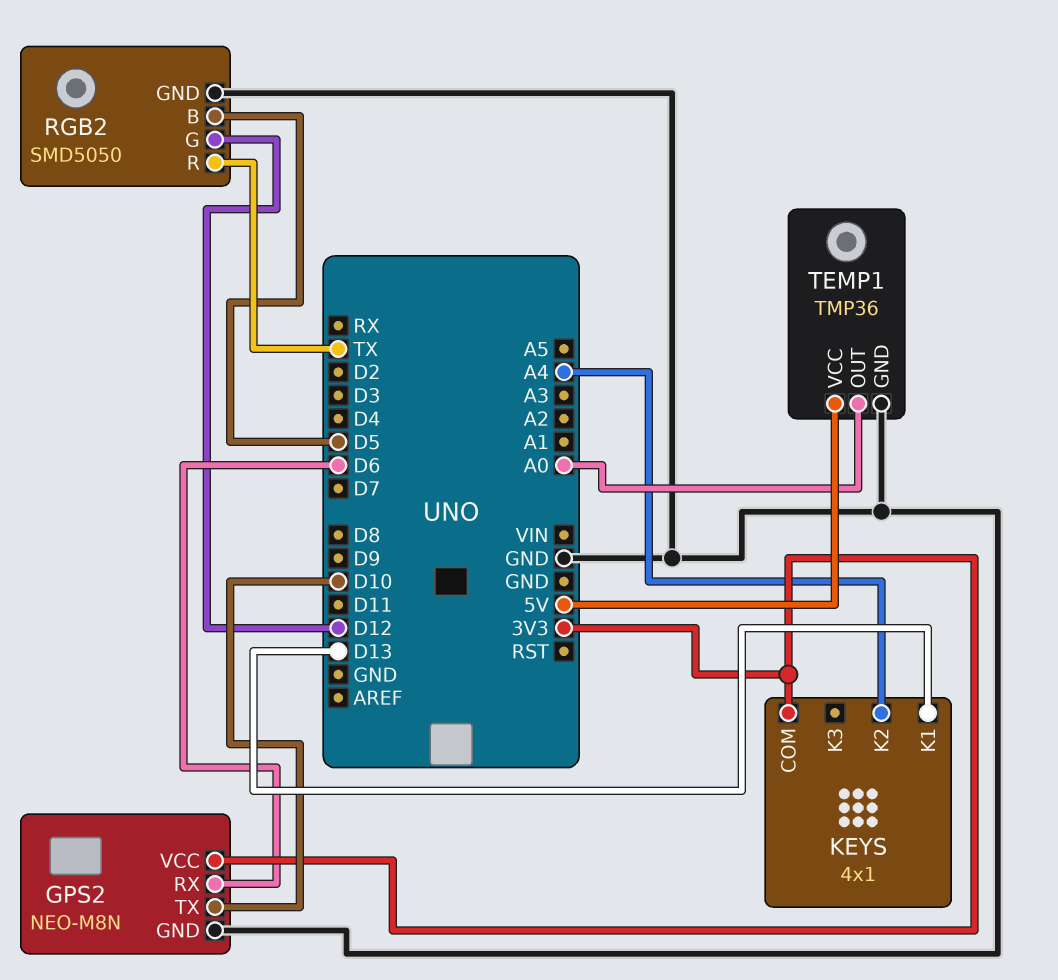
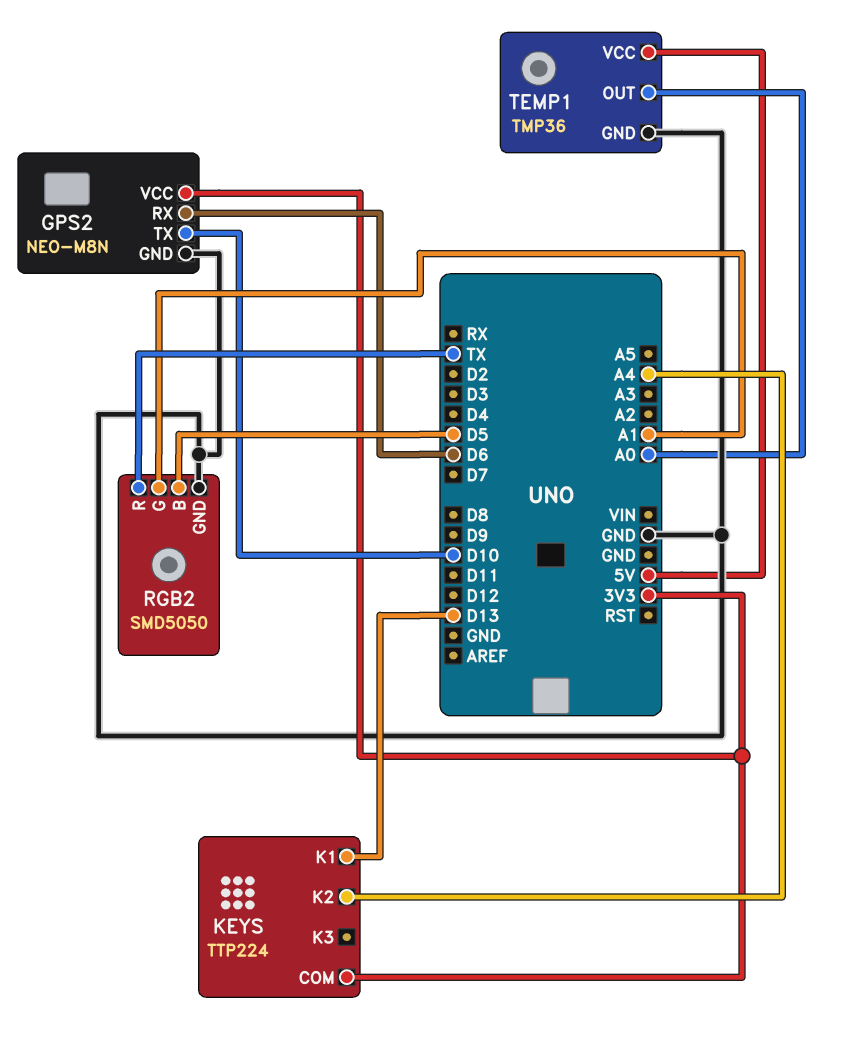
KEYS: 4x1 -> TTP224
RGB2 pin G: D12 -> A1

